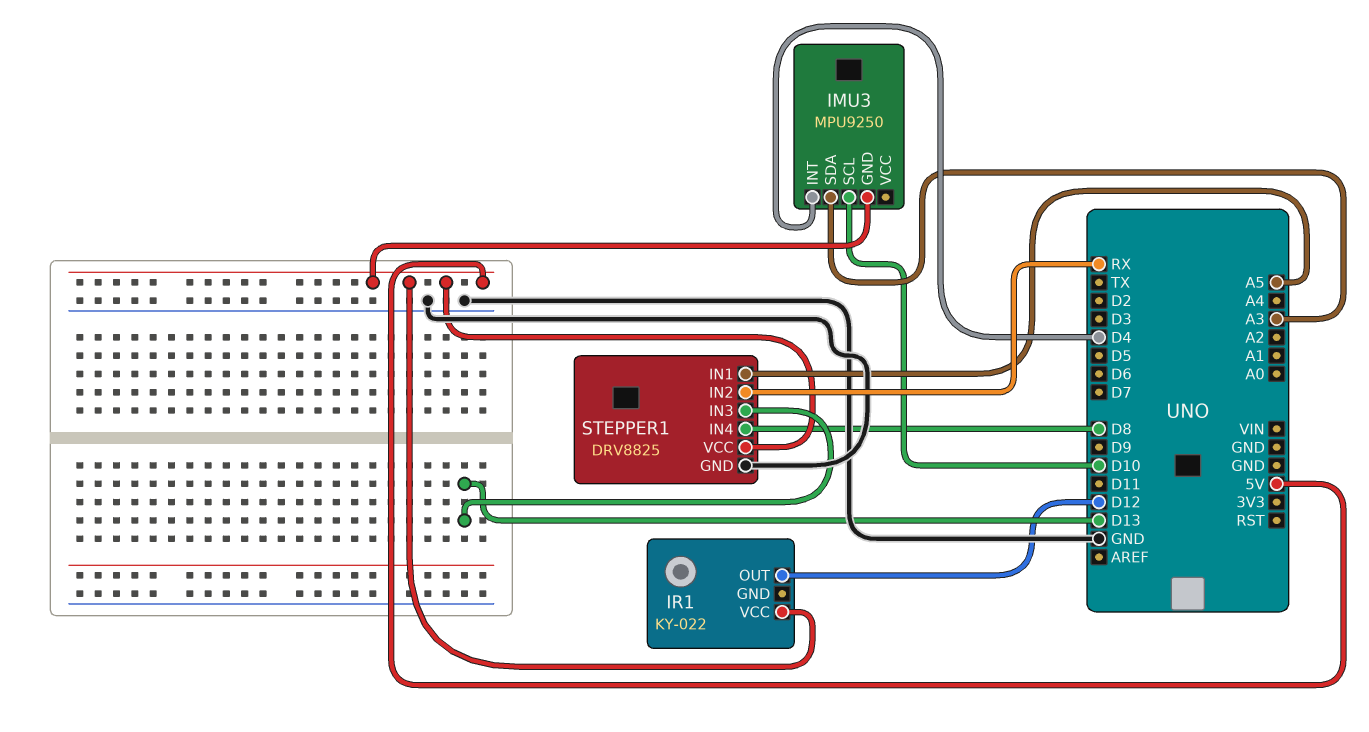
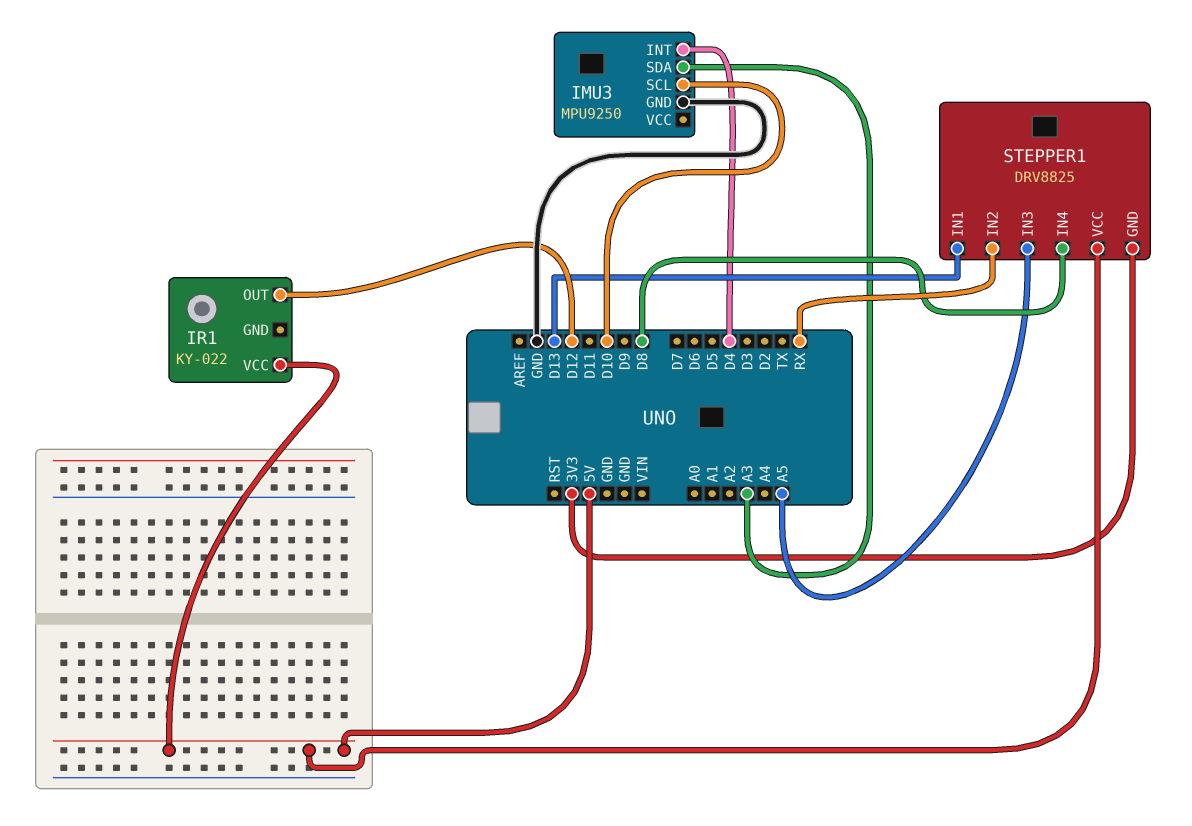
IMU3 pin GND: 5V -> GND
STEPPER1 pin GND: GND -> 3V3
STEPPER1 pin IN1: A5 -> D13
STEPPER1 pin IN3: D13 -> A5

